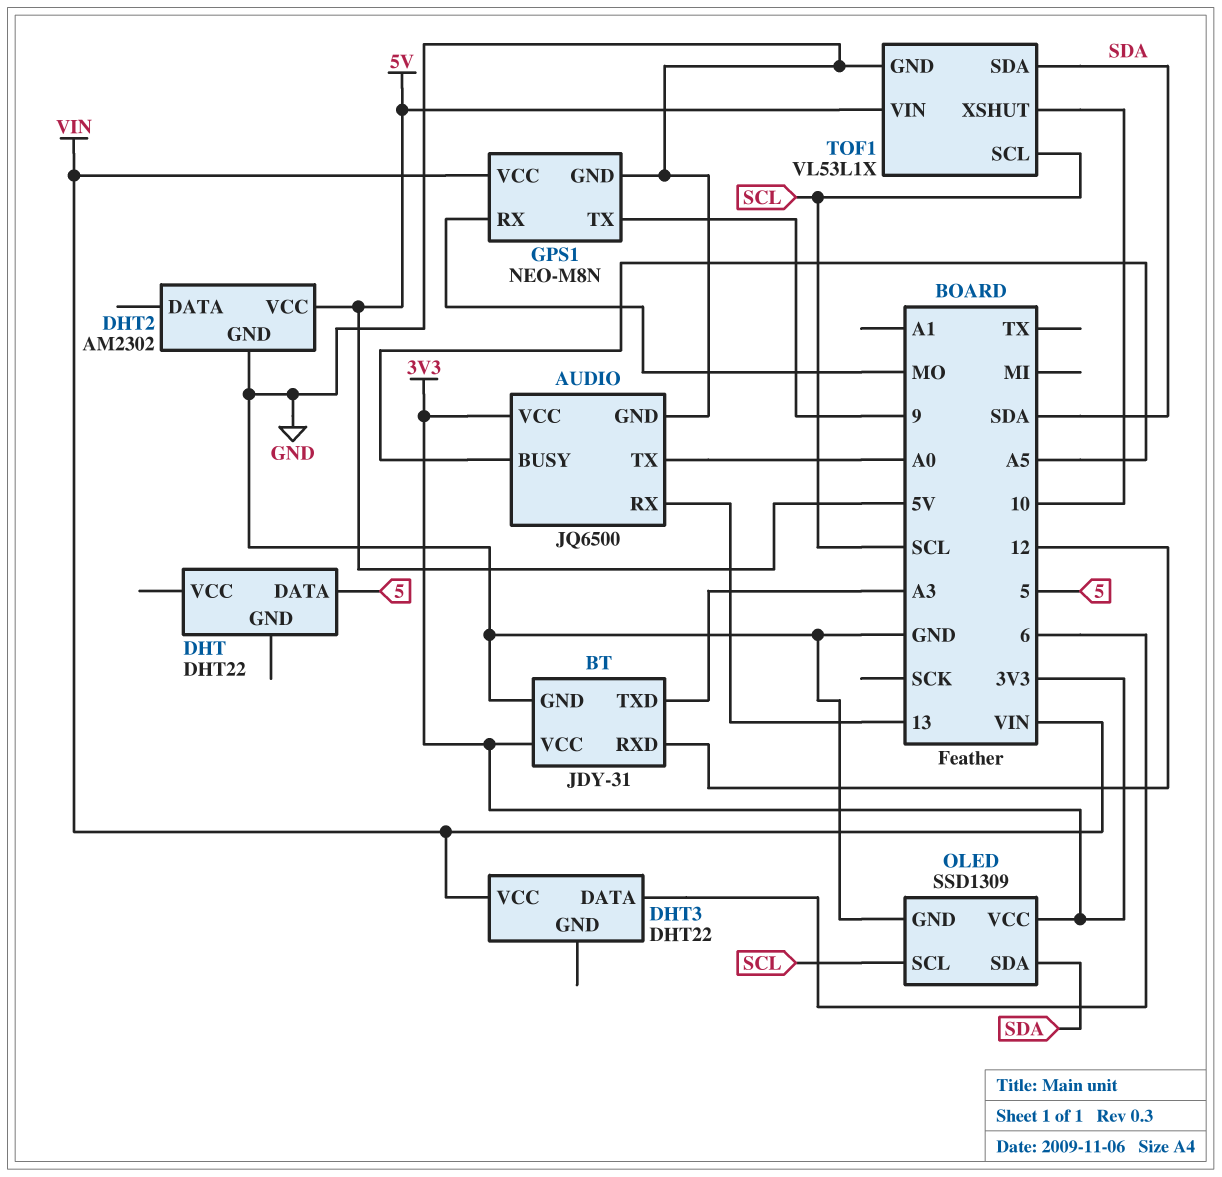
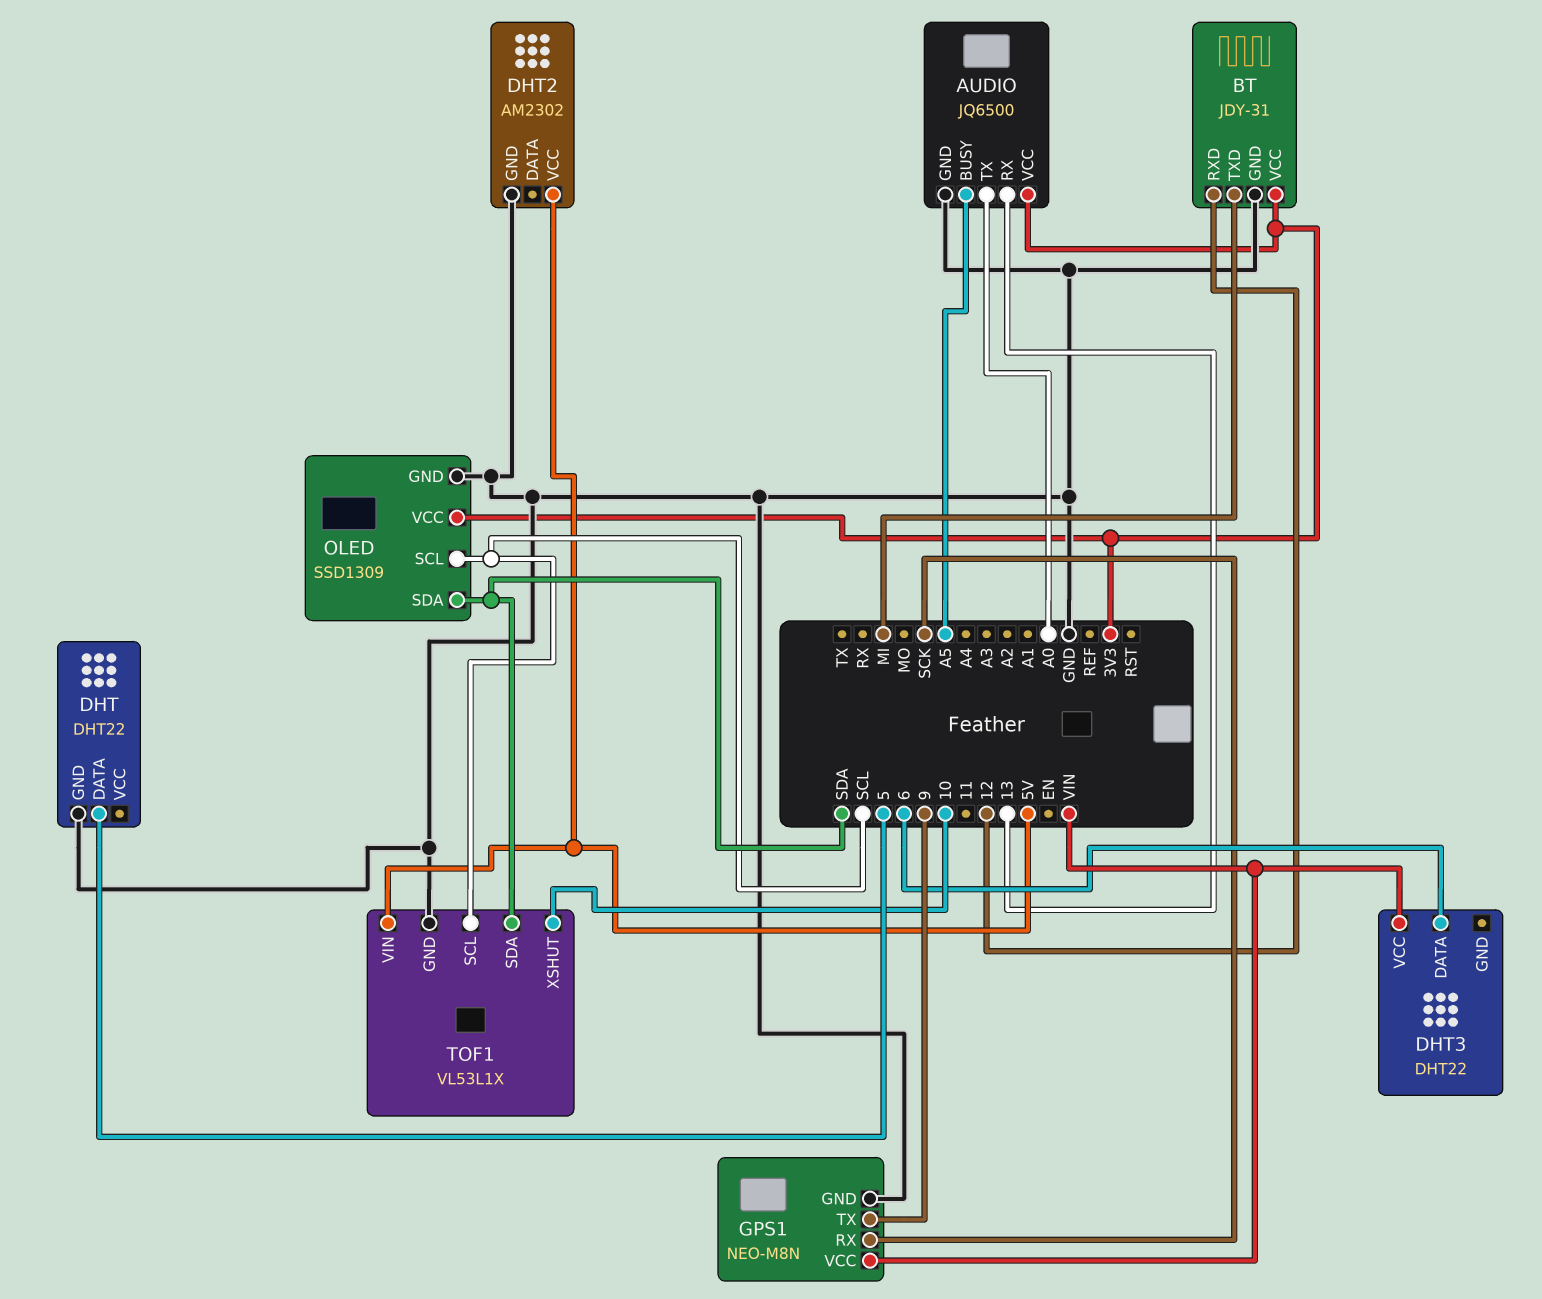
BT pin TXD: A3 -> MI
DHT pin GND: none -> GND
GPS1 pin RX: MO -> SCK

